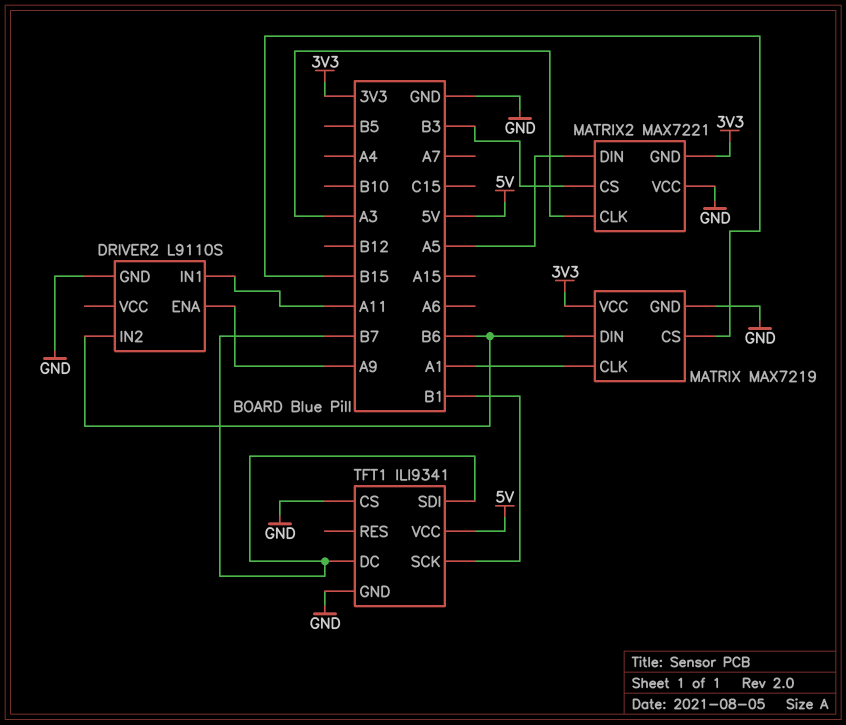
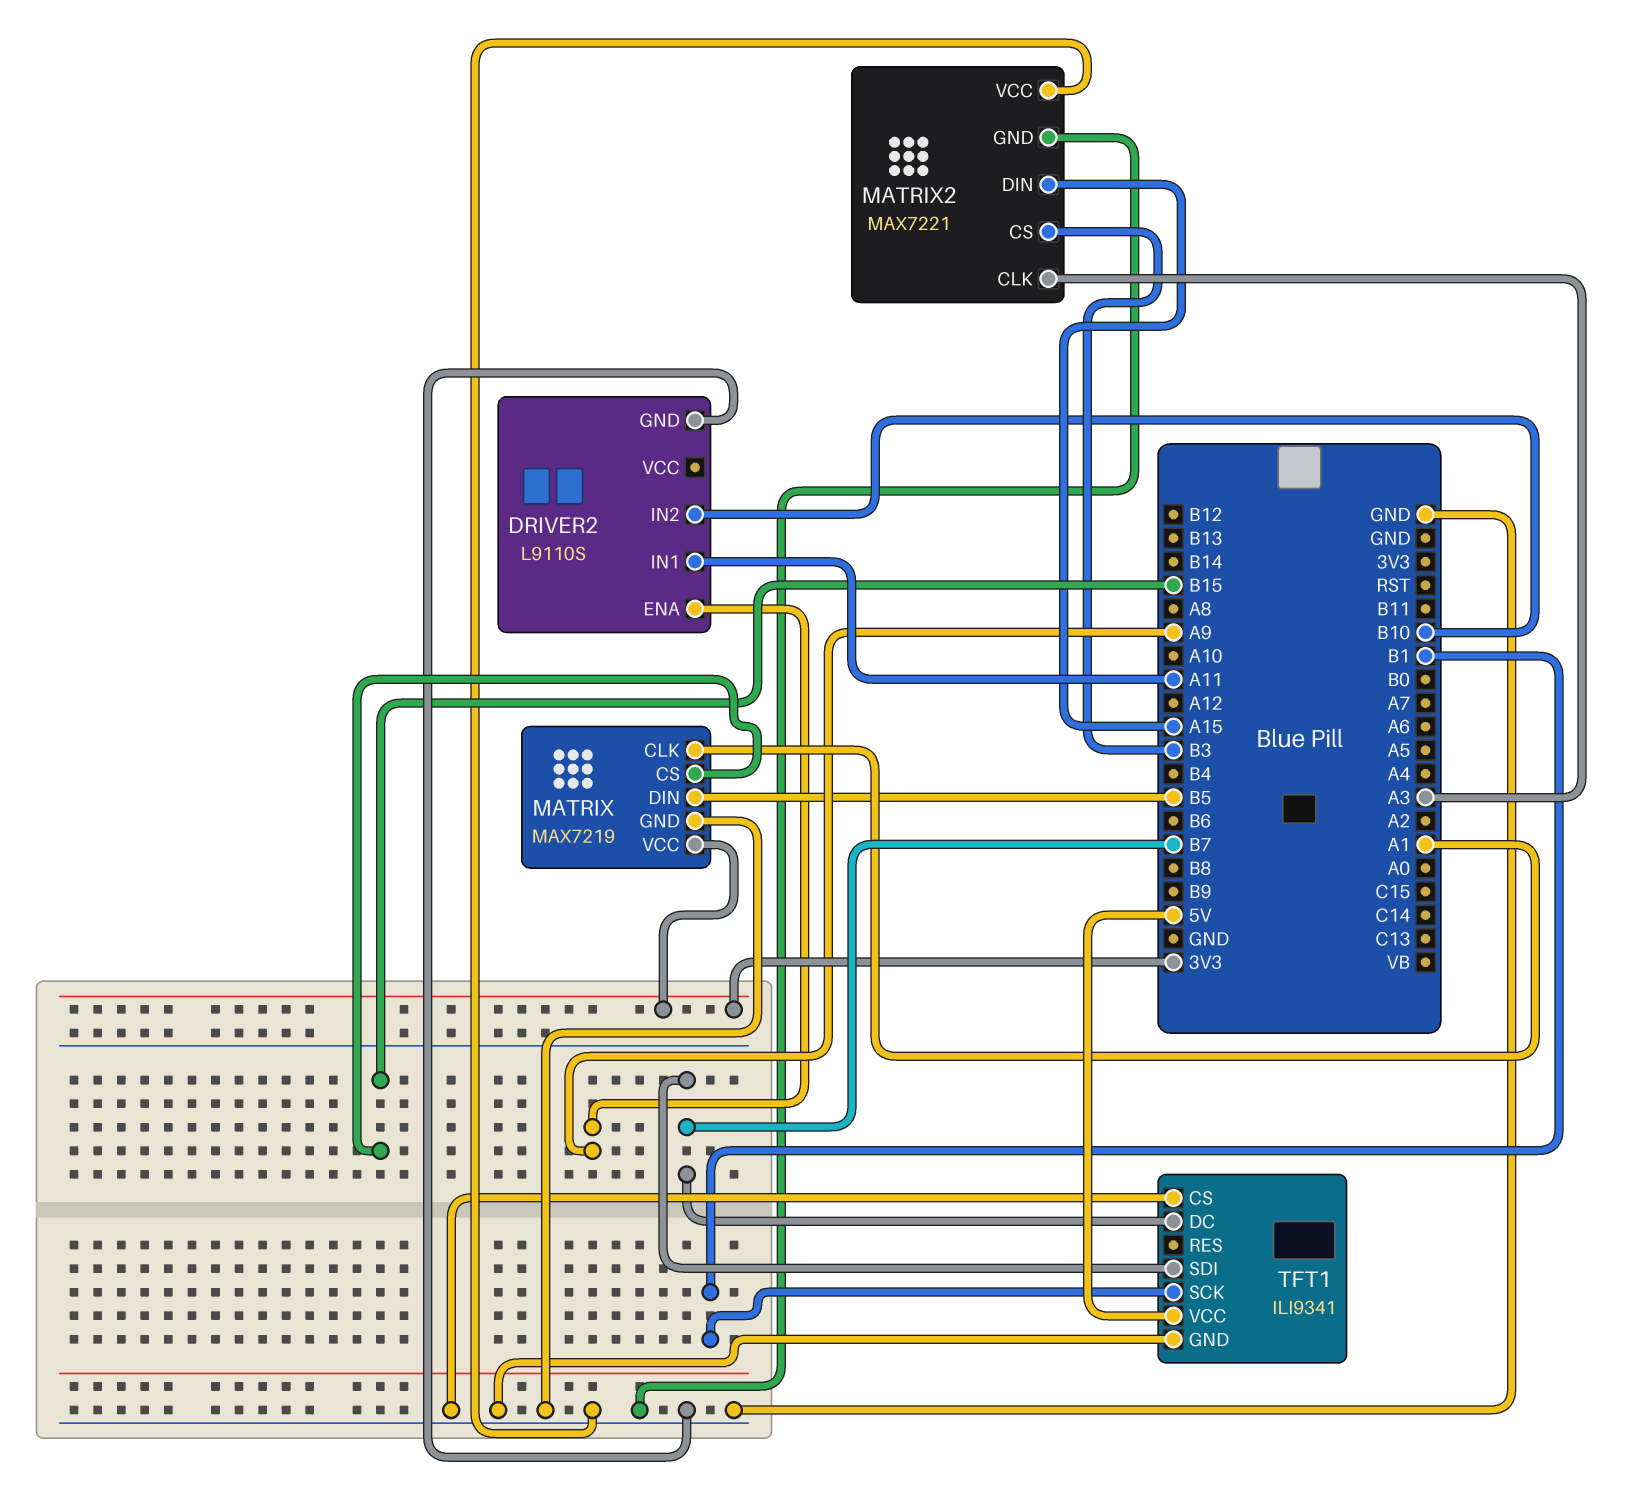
DRIVER2 pin IN2: B6 -> B10
MATRIX pin DIN: B6 -> B5
MATRIX2 pin DIN: A5 -> A15
MATRIX2 pin GND: 3V3 -> GND

